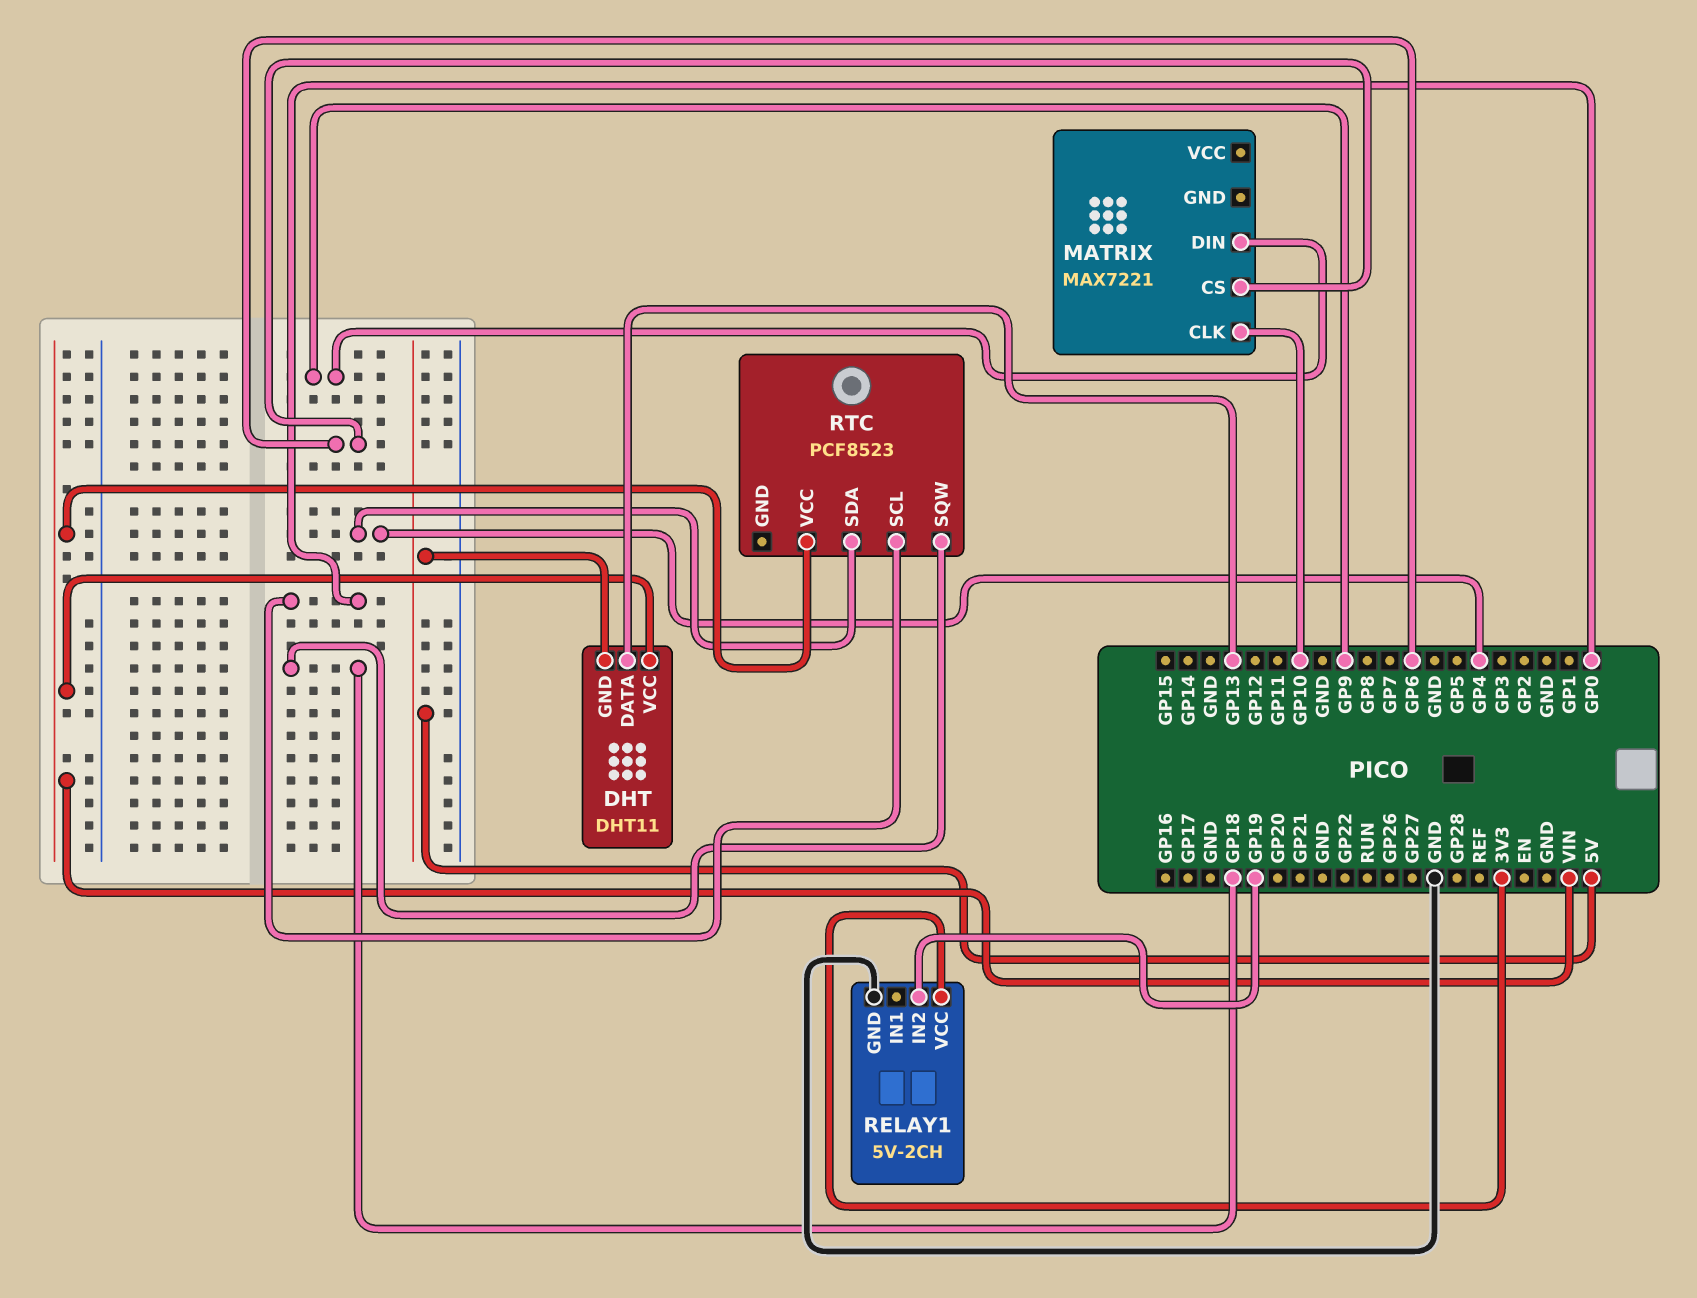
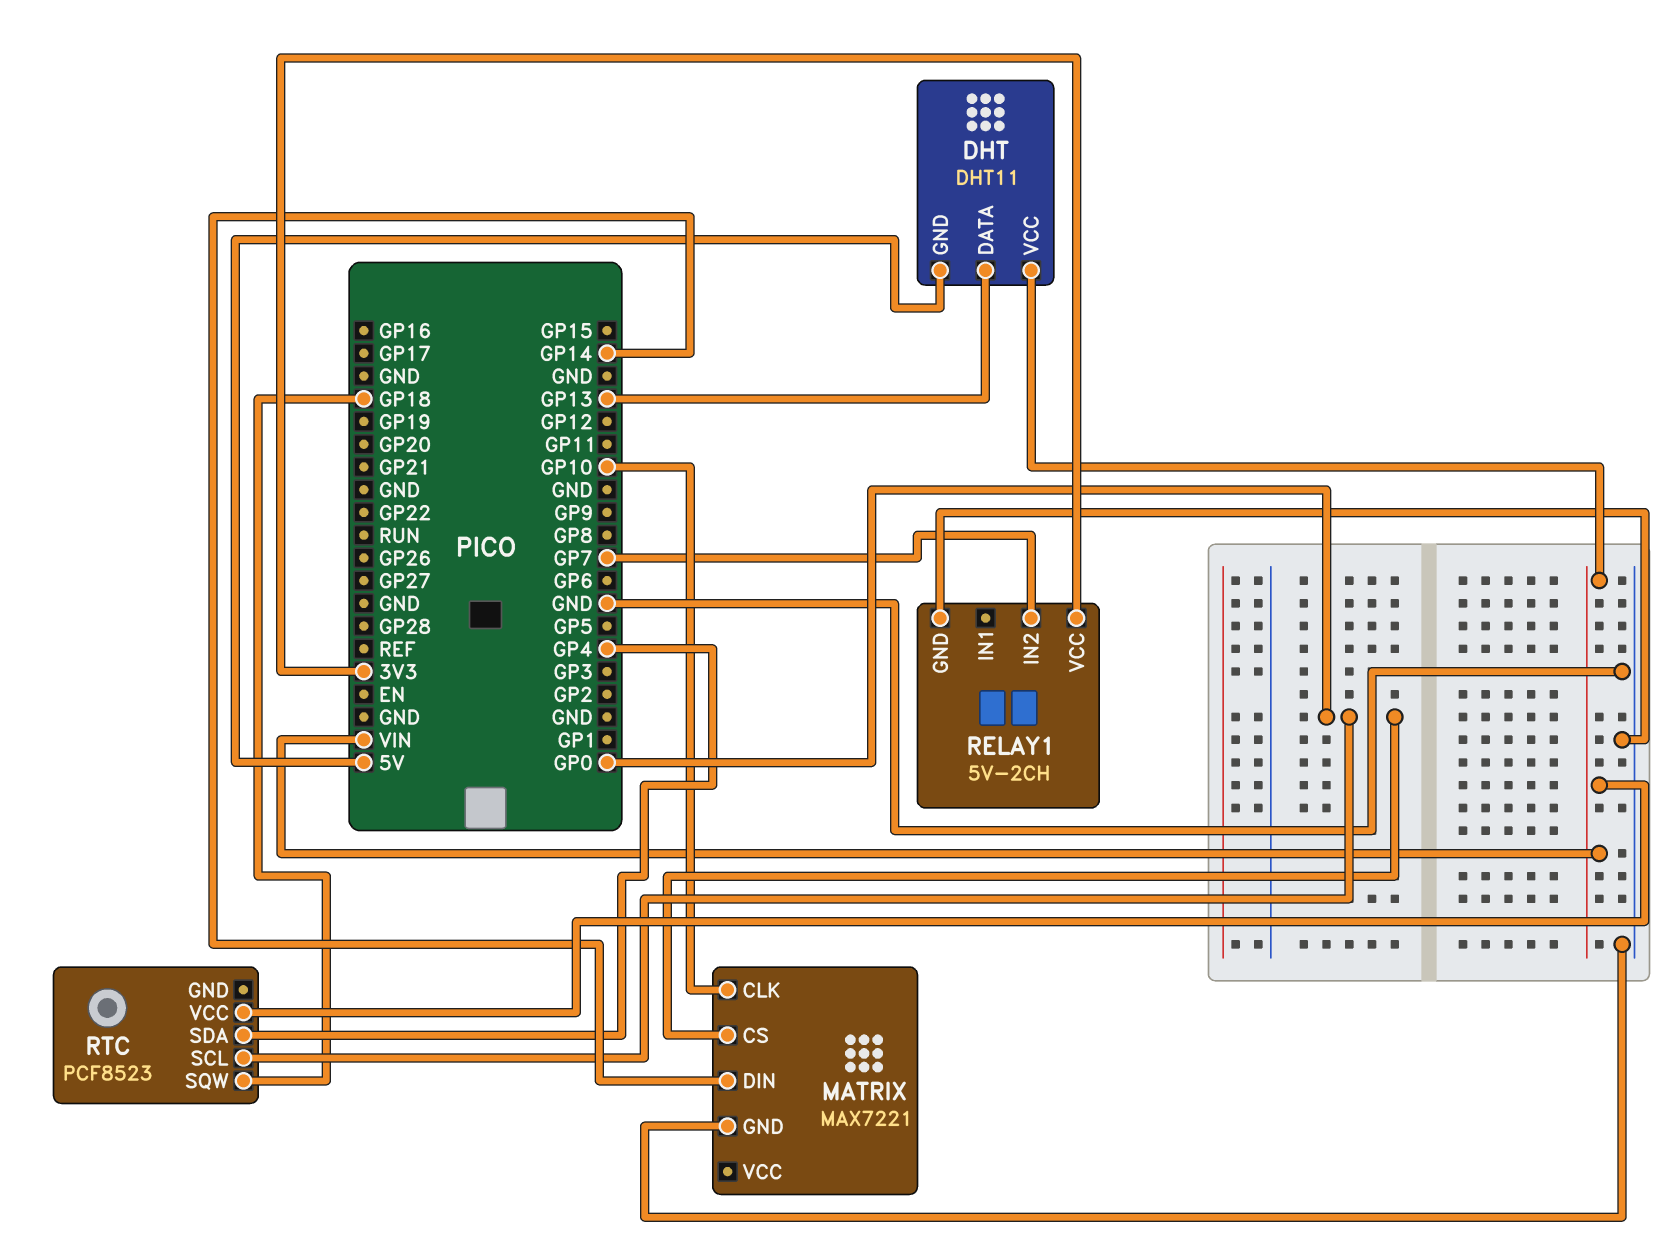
MATRIX pin CS: GP6 -> GP0
MATRIX pin DIN: GP9 -> GP14
MATRIX pin GND: none -> GND
RELAY1 pin IN2: GP19 -> GP7

